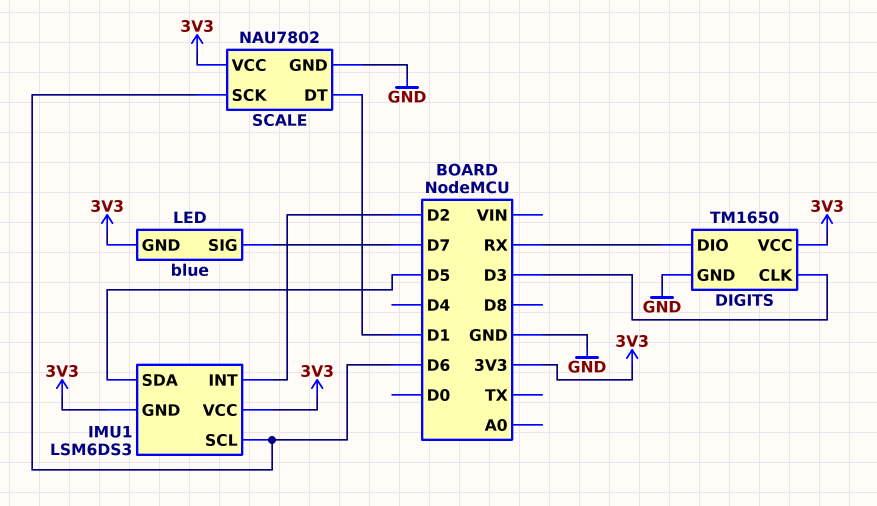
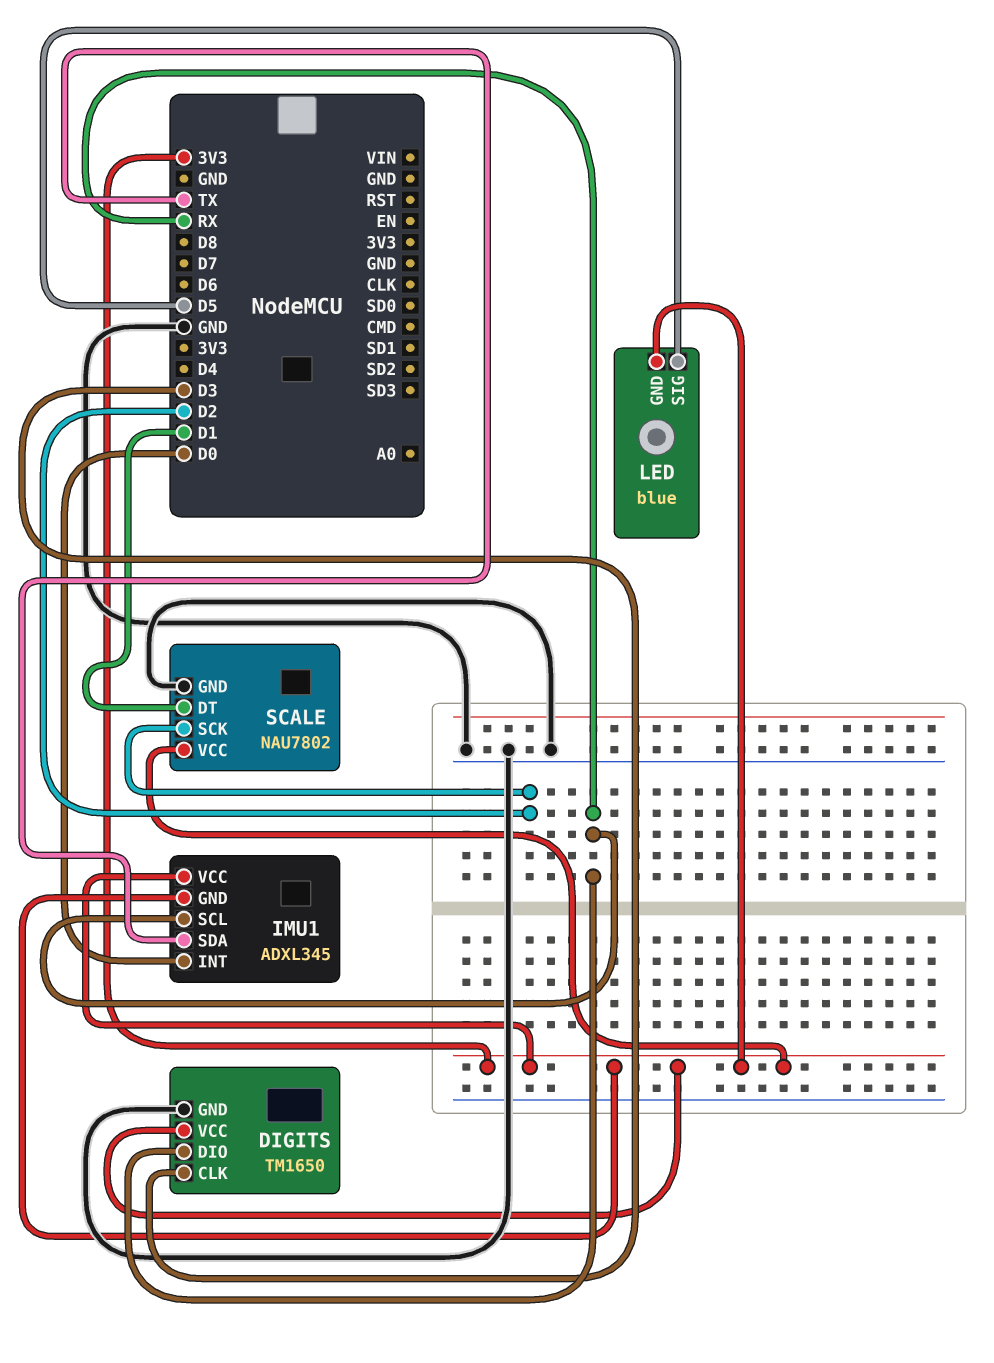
IMU1: LSM6DS3 -> ADXL345
IMU1 pin INT: D2 -> D0
IMU1 pin SCL: D6 -> RX
IMU1 pin SDA: D5 -> TX
LED pin SIG: D7 -> D5
SCALE pin SCK: D6 -> D2

